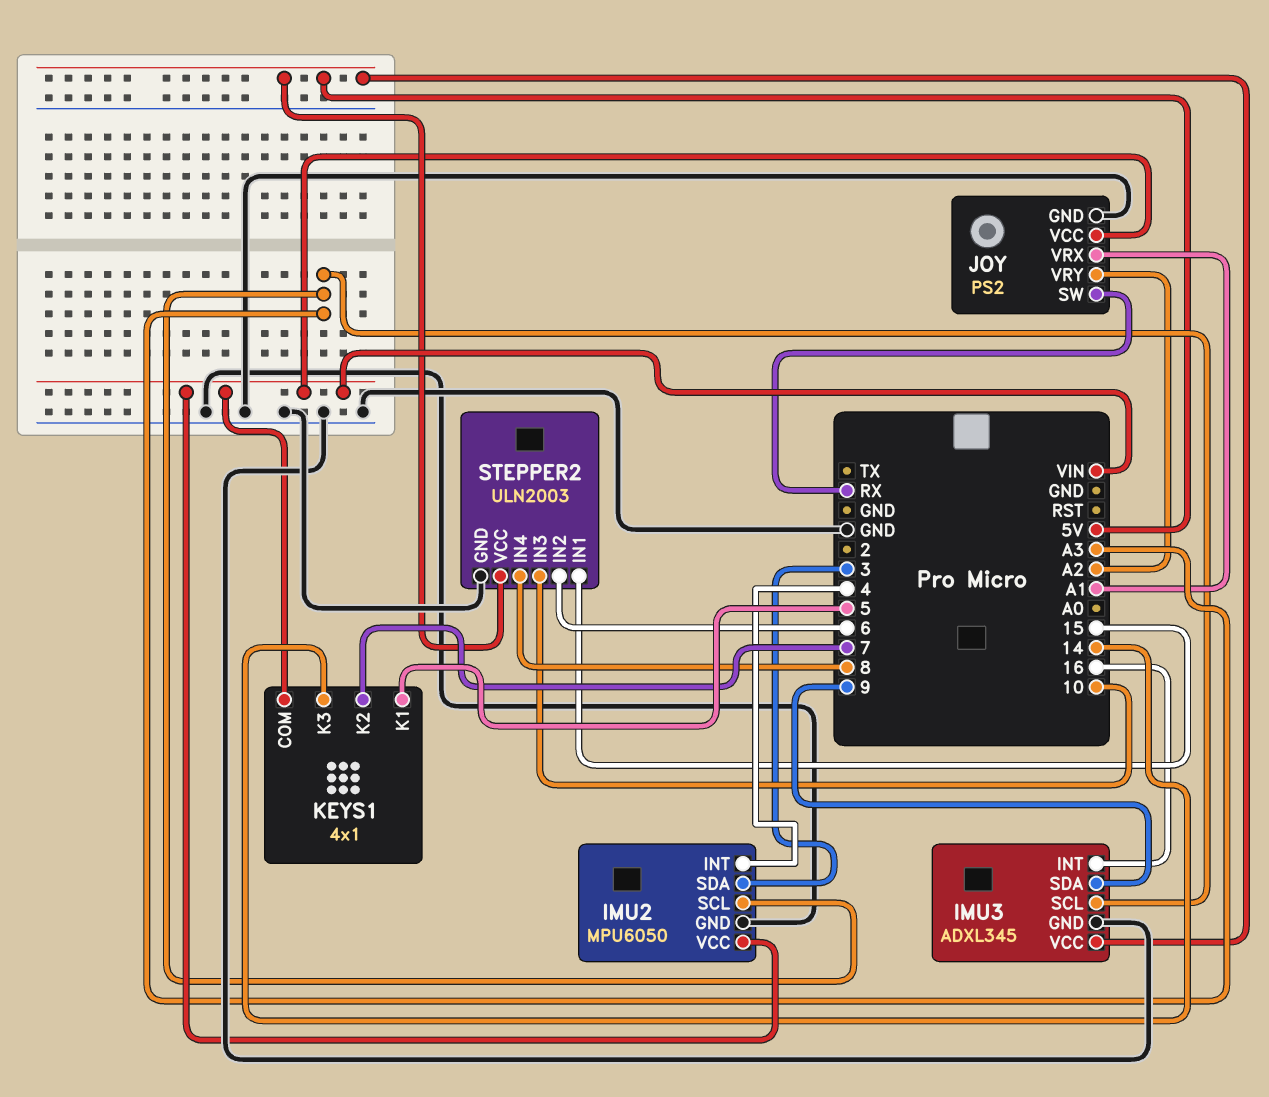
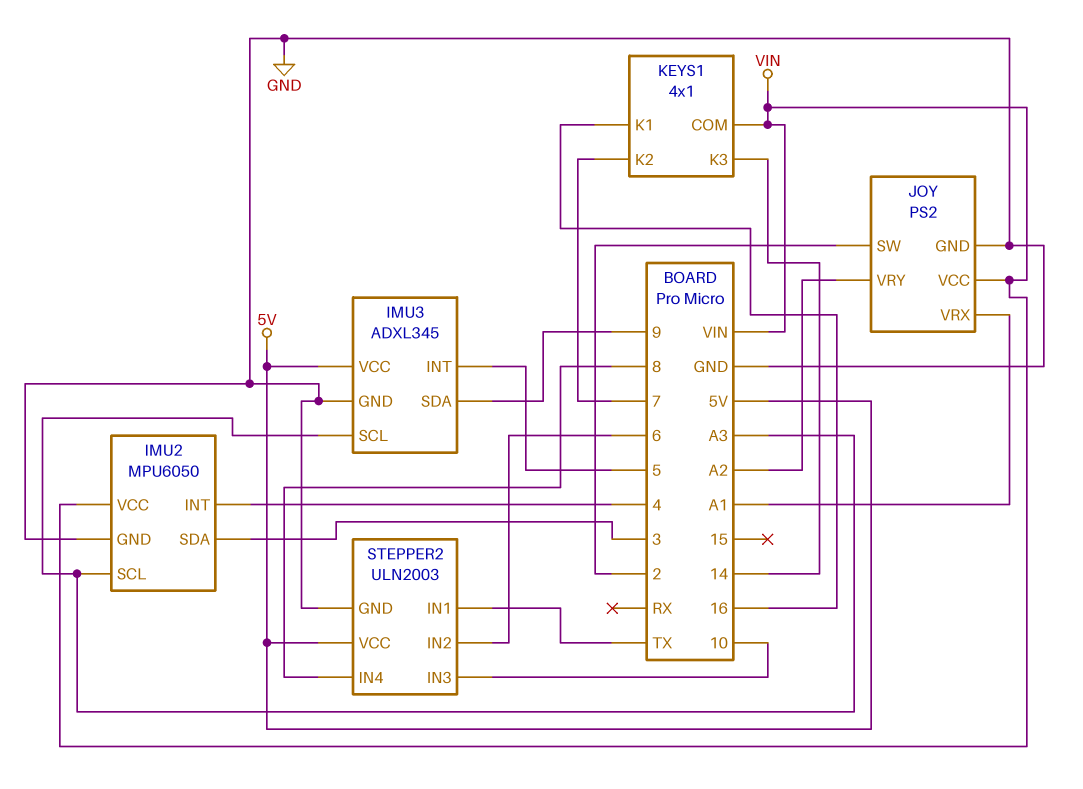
IMU3 pin INT: 16 -> 5
JOY pin SW: RX -> 2
KEYS1 pin K1: 5 -> 16
STEPPER2 pin IN1: 15 -> TX

